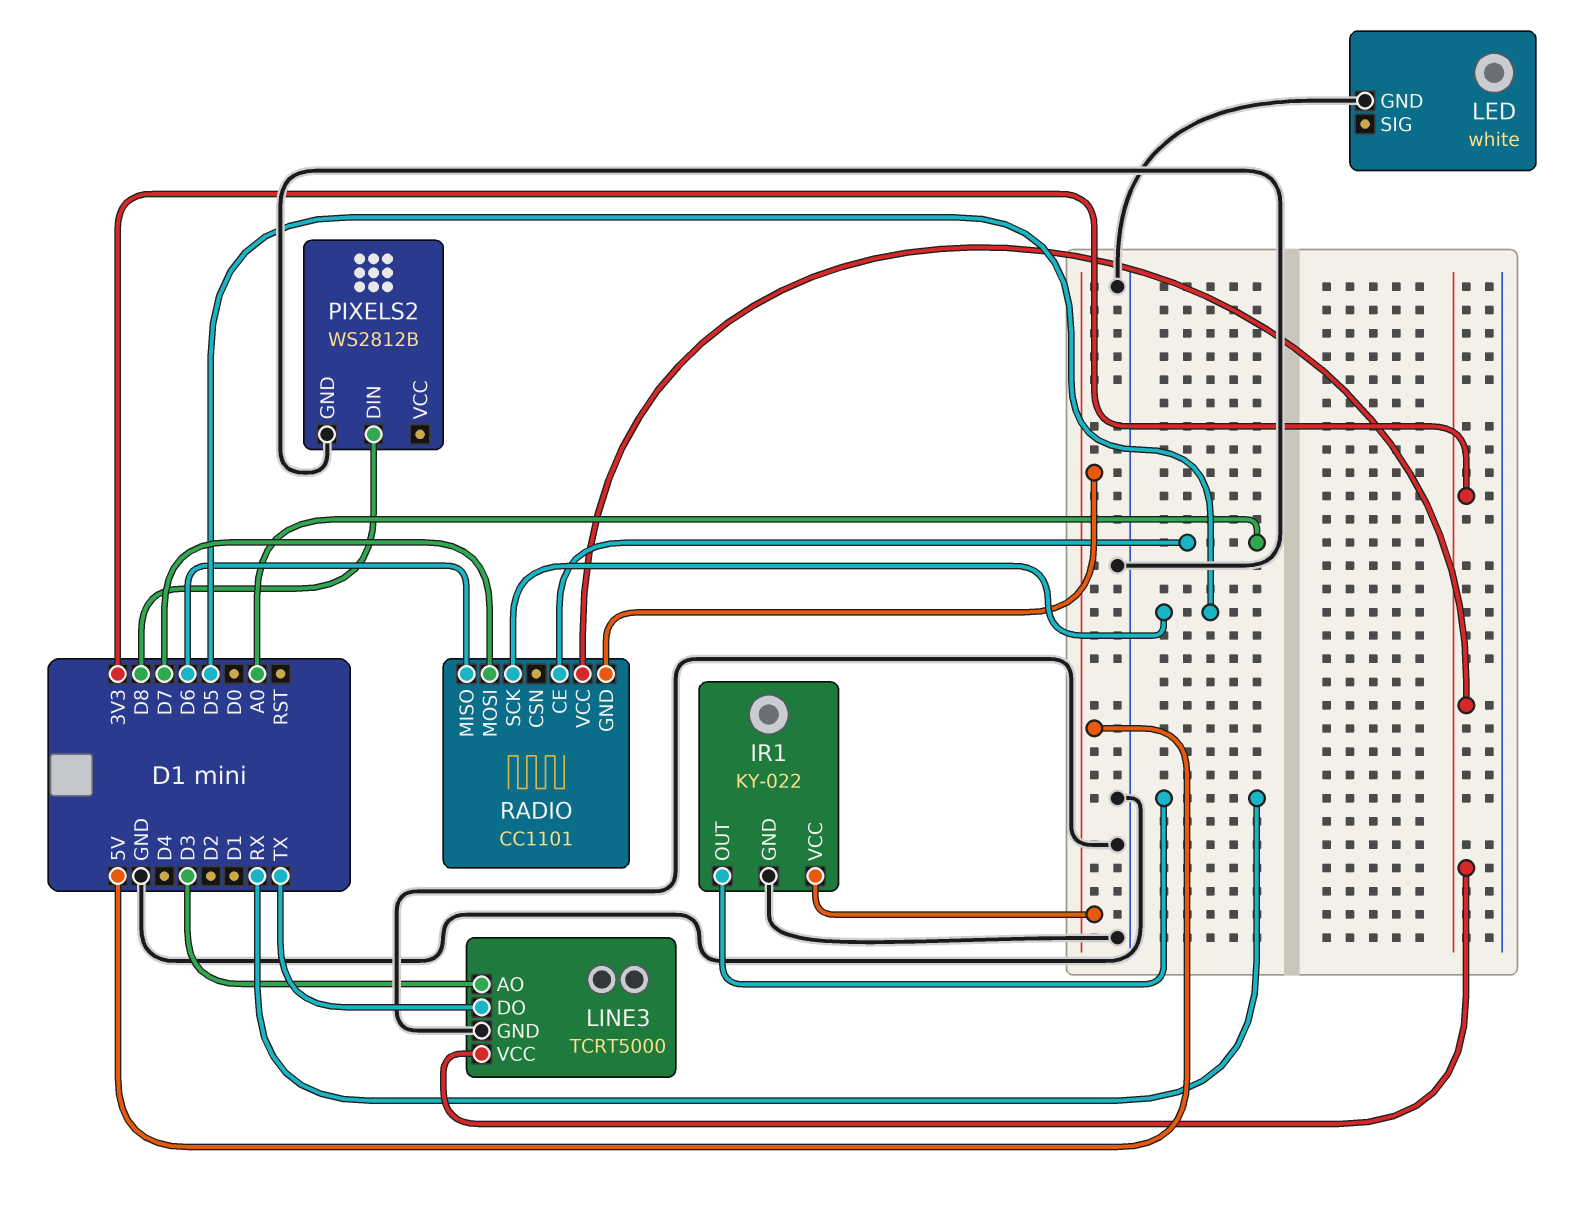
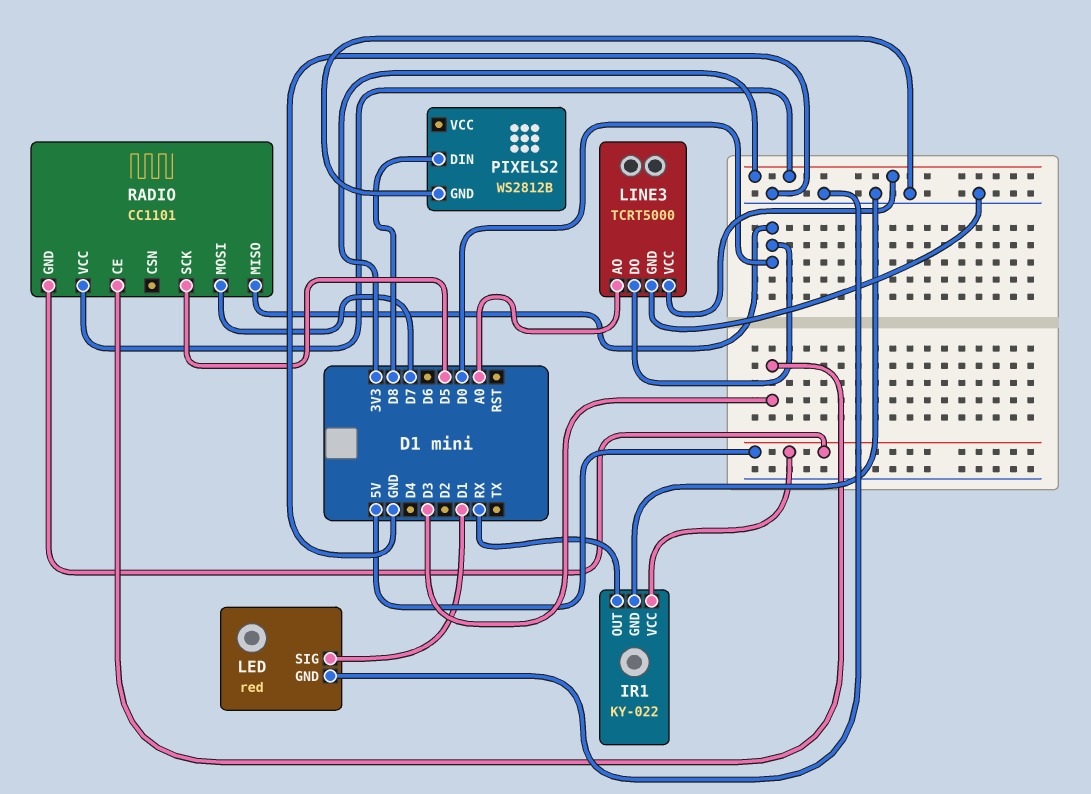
LED: white -> red
LED pin SIG: none -> D1
LINE3 pin AO: D3 -> A0
LINE3 pin DO: TX -> D0
RADIO pin CE: A0 -> D3
RADIO pin MISO: D6 -> D0

